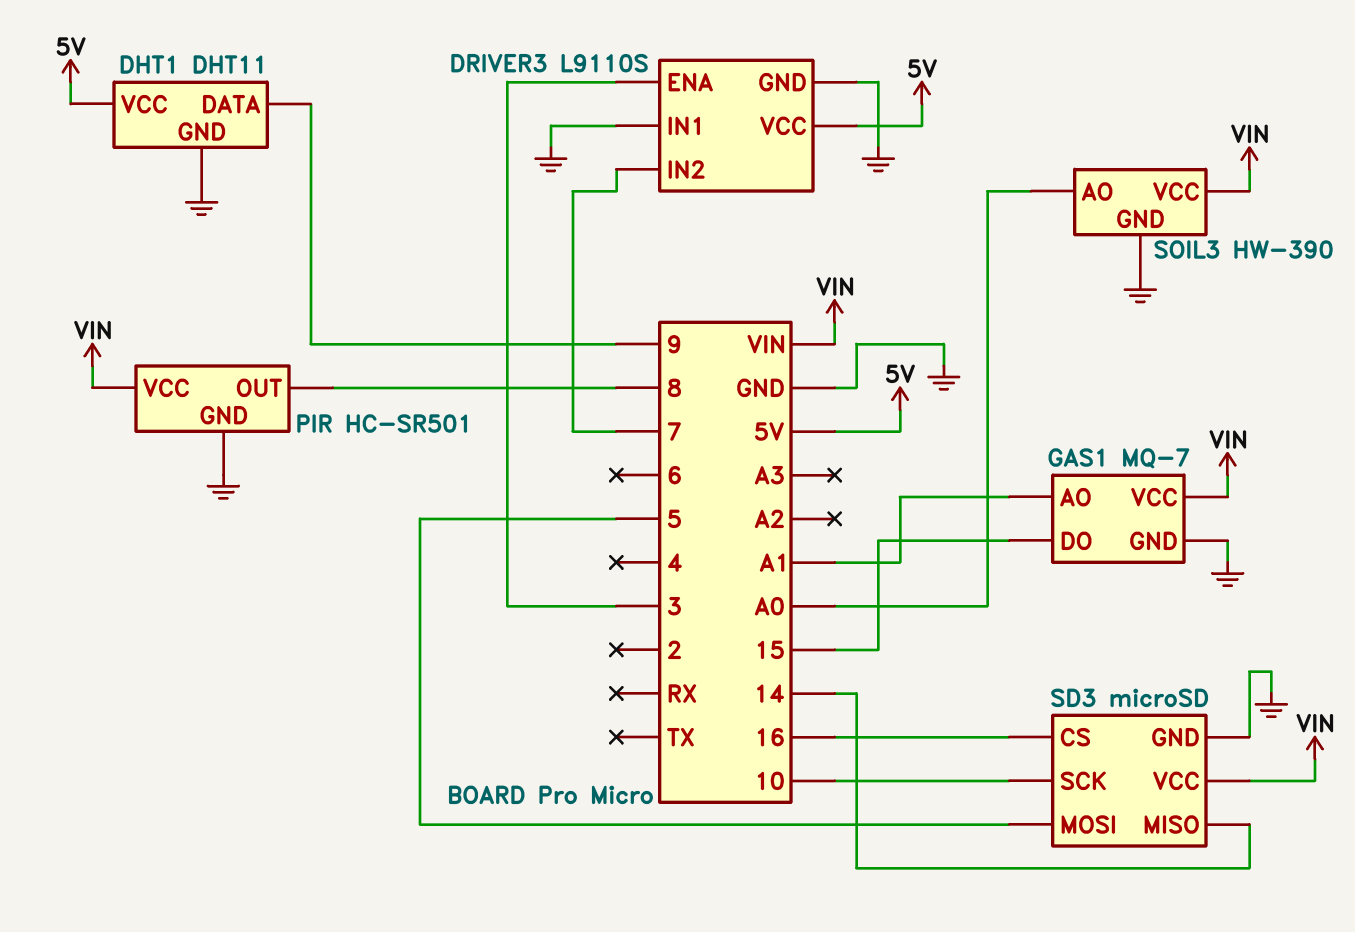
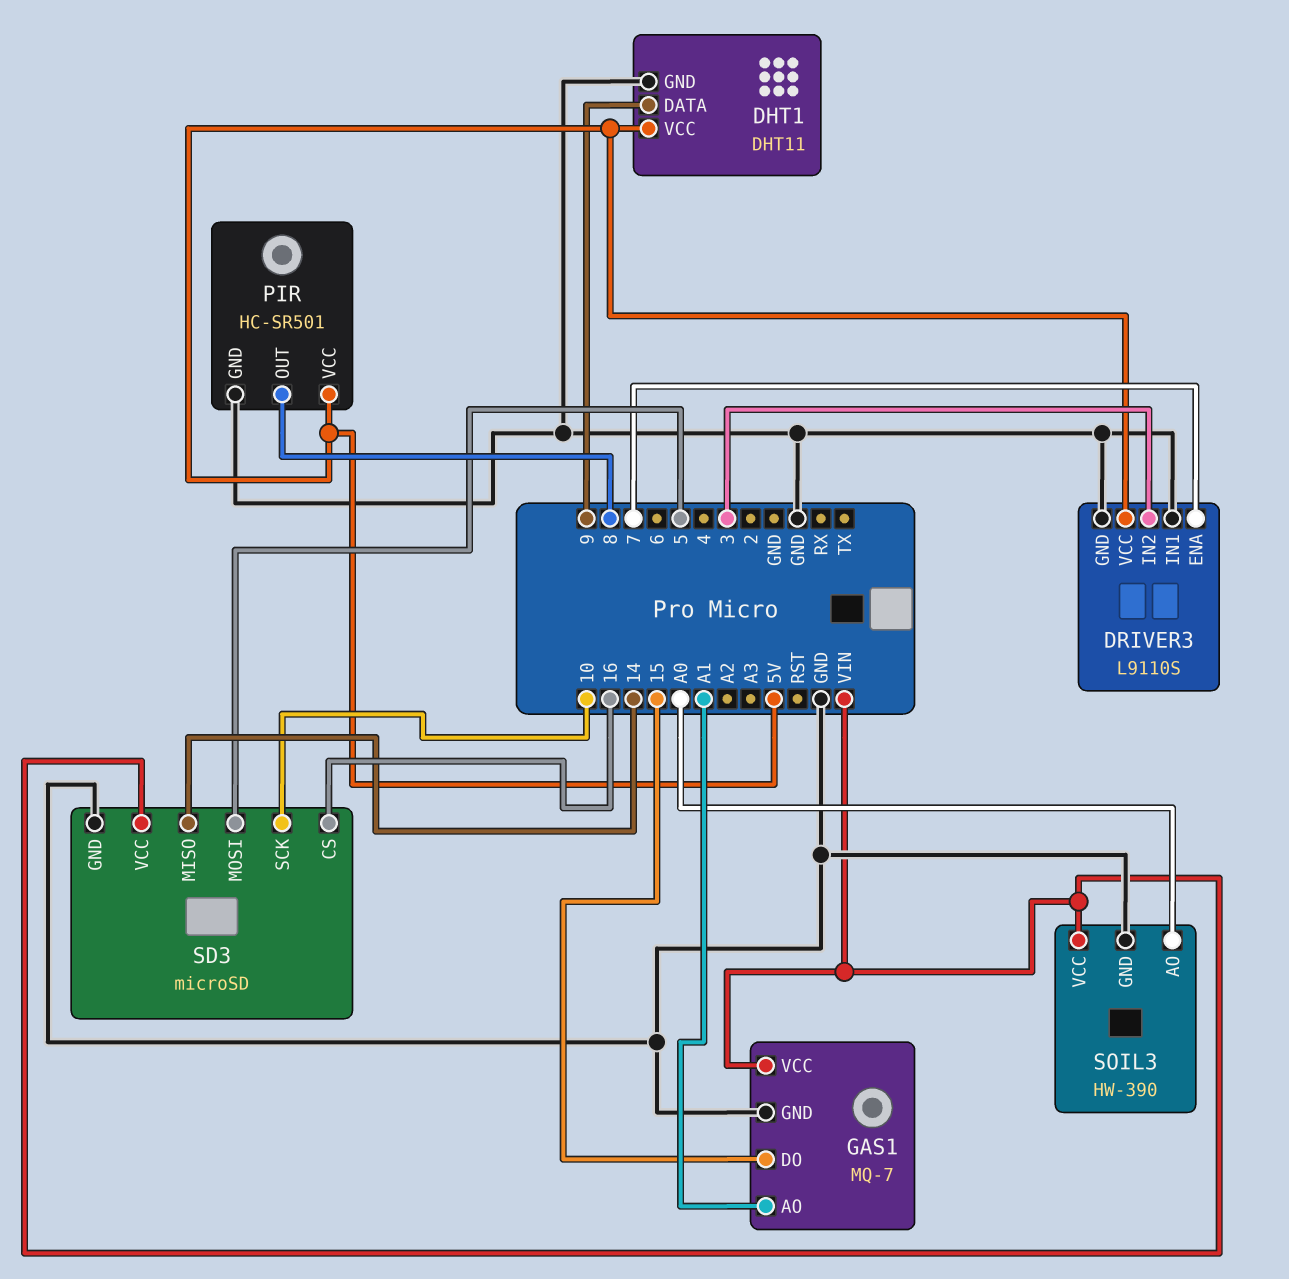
DRIVER3 pin ENA: 3 -> 7
DRIVER3 pin IN2: 7 -> 3
PIR pin VCC: VIN -> 5V

